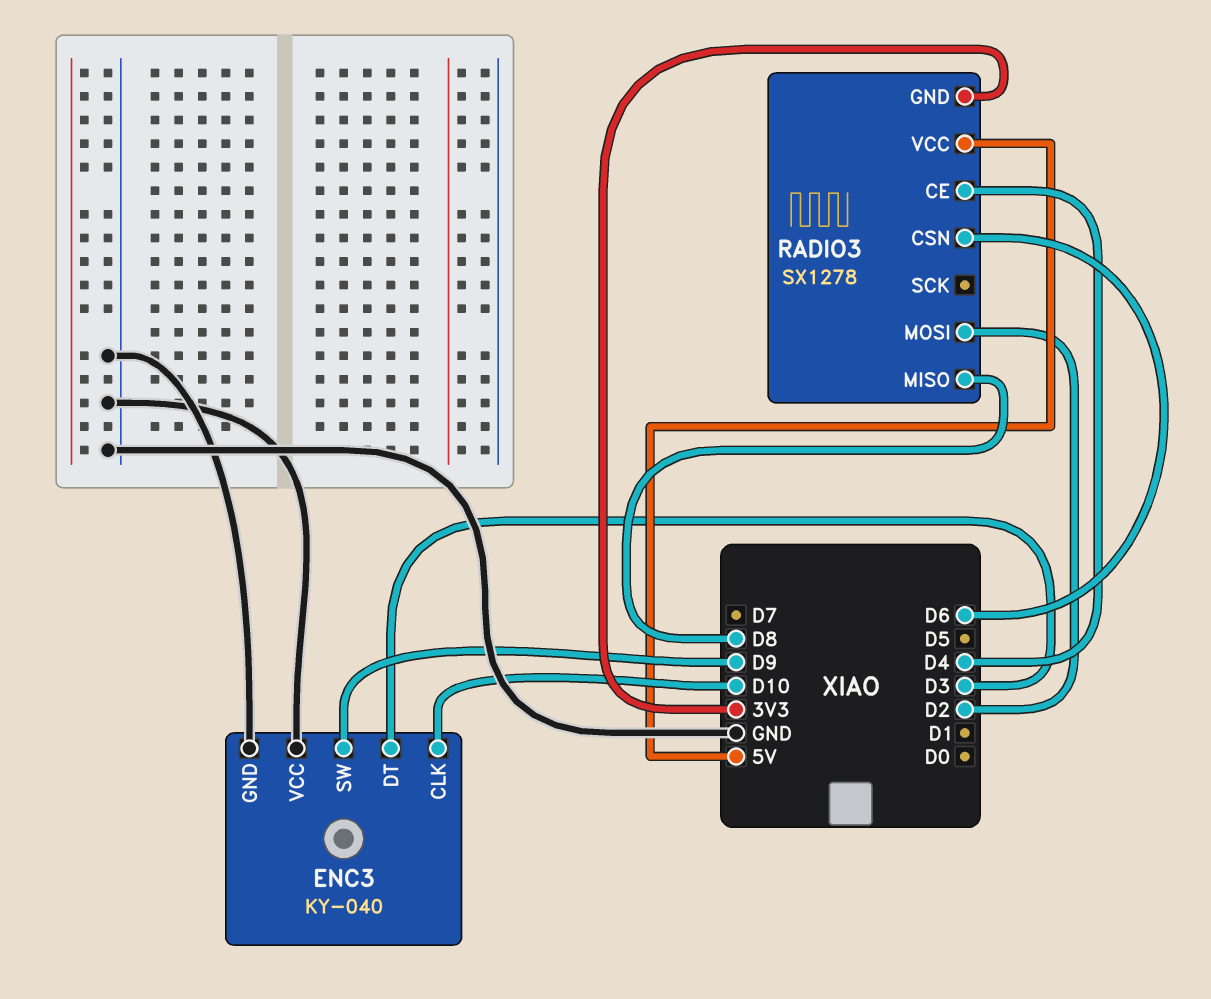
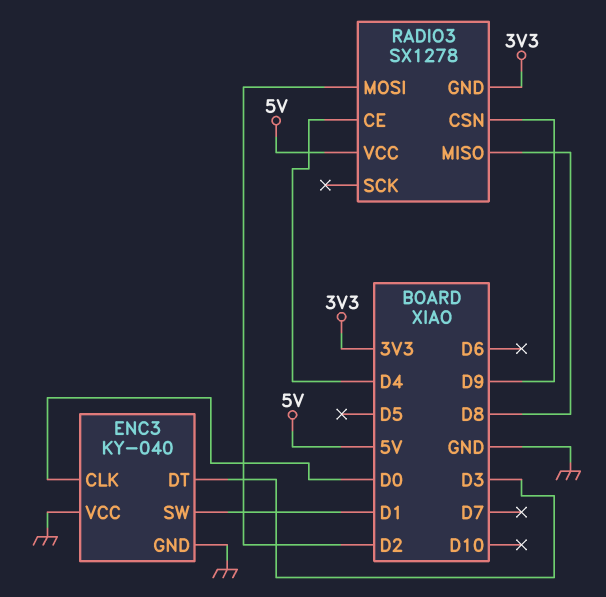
ENC3 pin CLK: D10 -> D0
ENC3 pin SW: D9 -> D1
RADIO3 pin CSN: D6 -> D9

